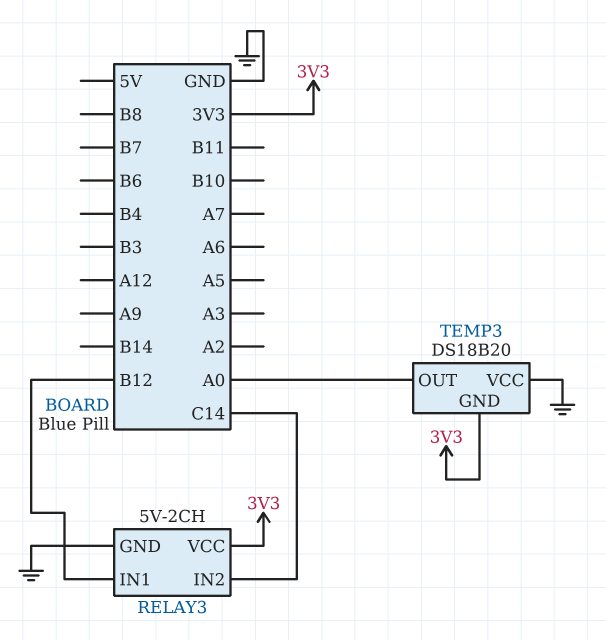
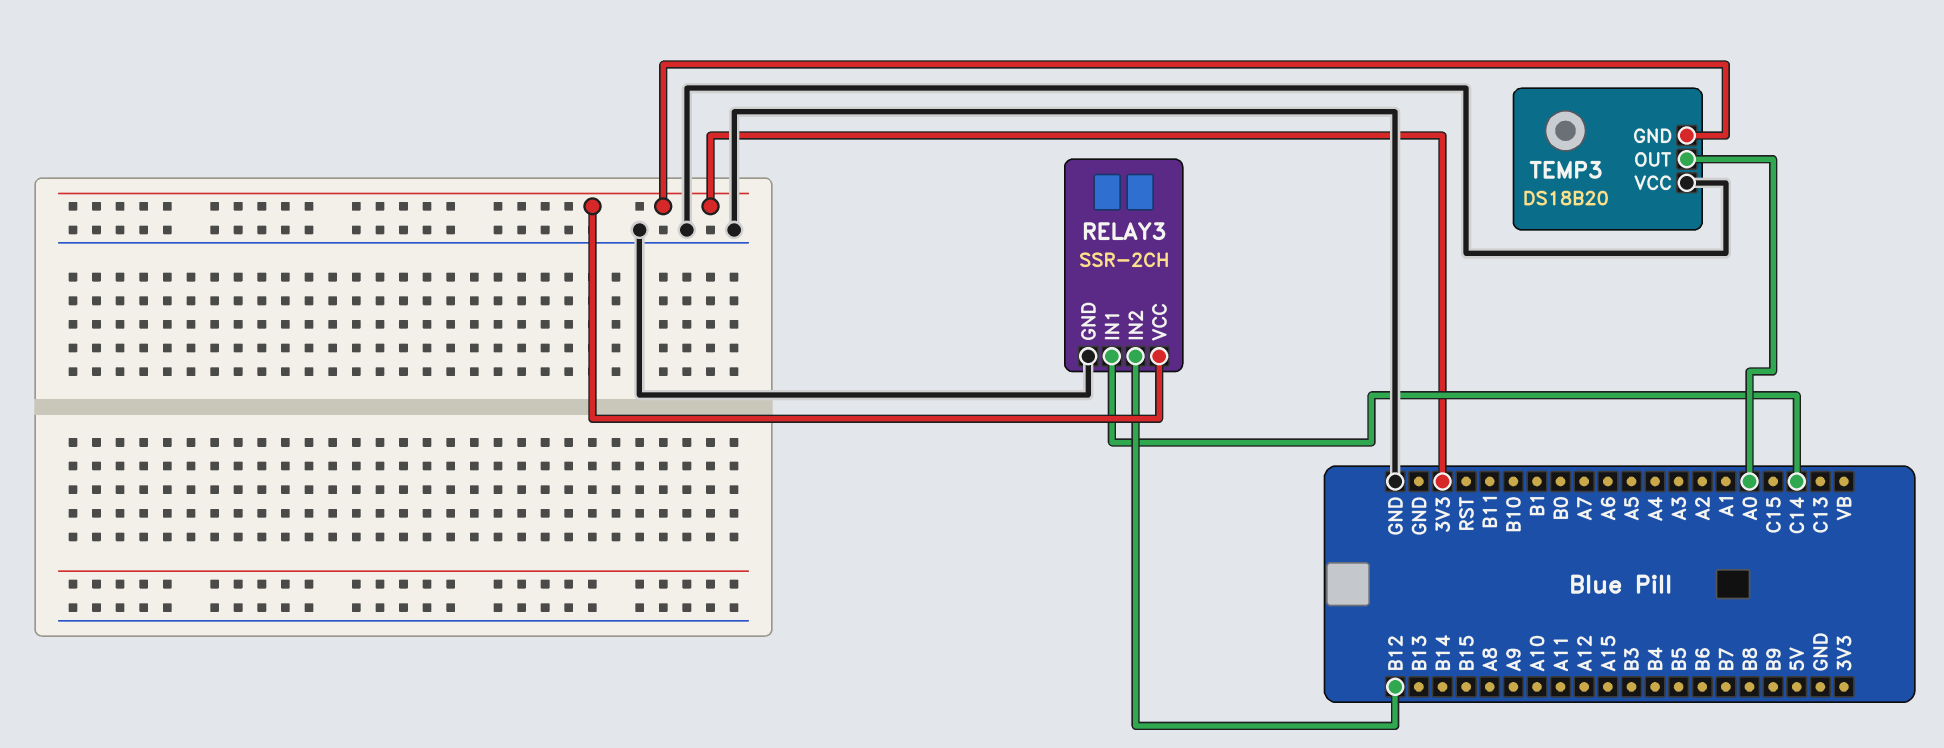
RELAY3: 5V-2CH -> SSR-2CH
RELAY3 pin IN1: B12 -> C14
RELAY3 pin IN2: C14 -> B12

